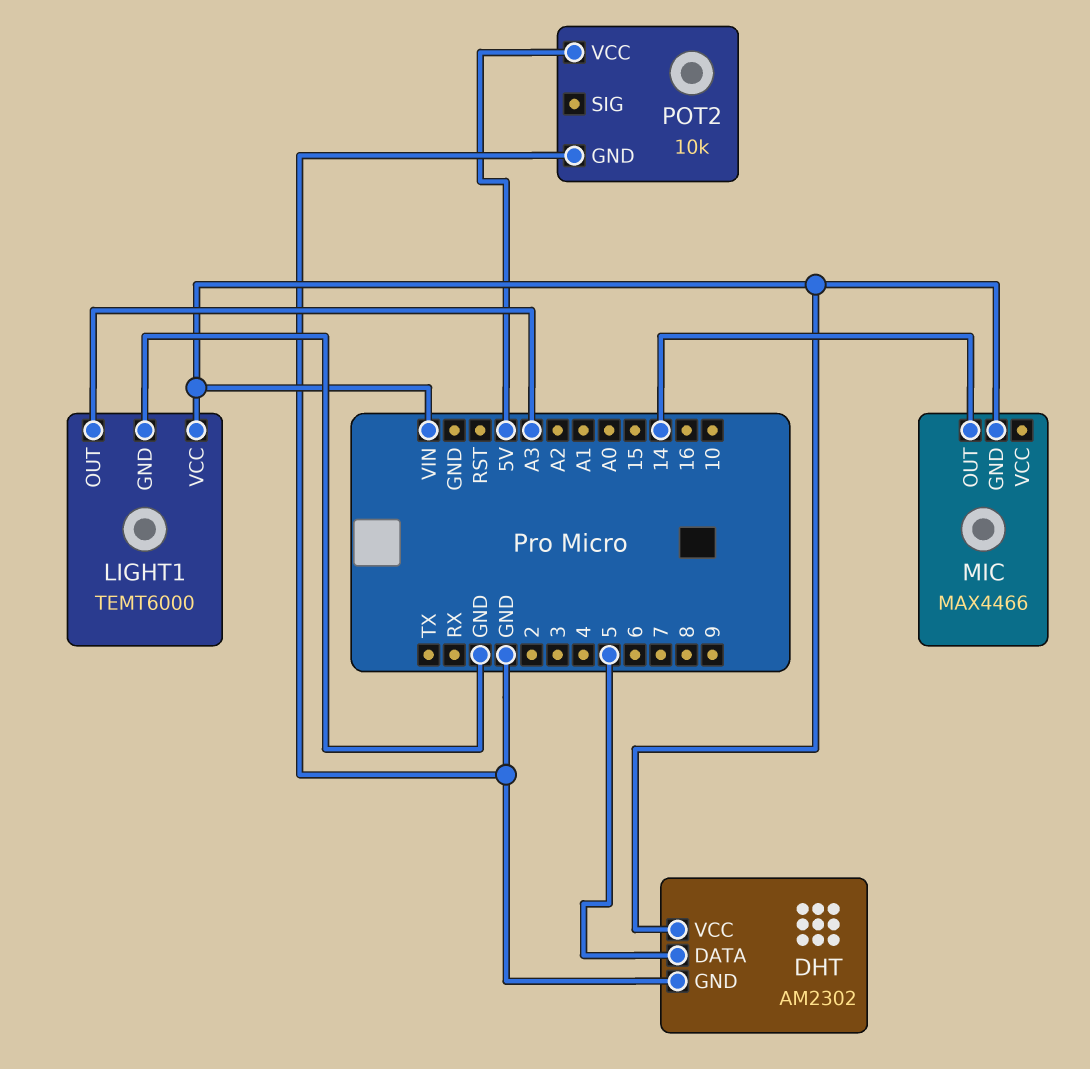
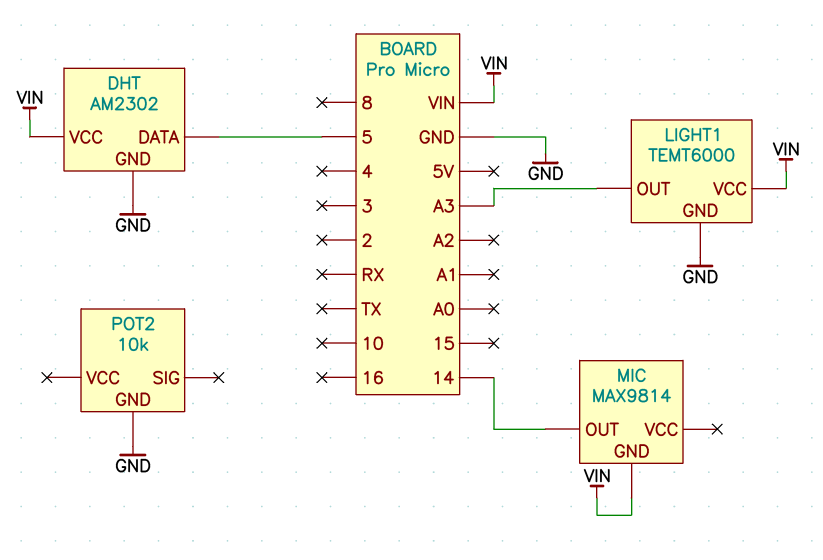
MIC: MAX4466 -> MAX9814
POT2 pin VCC: 5V -> none

